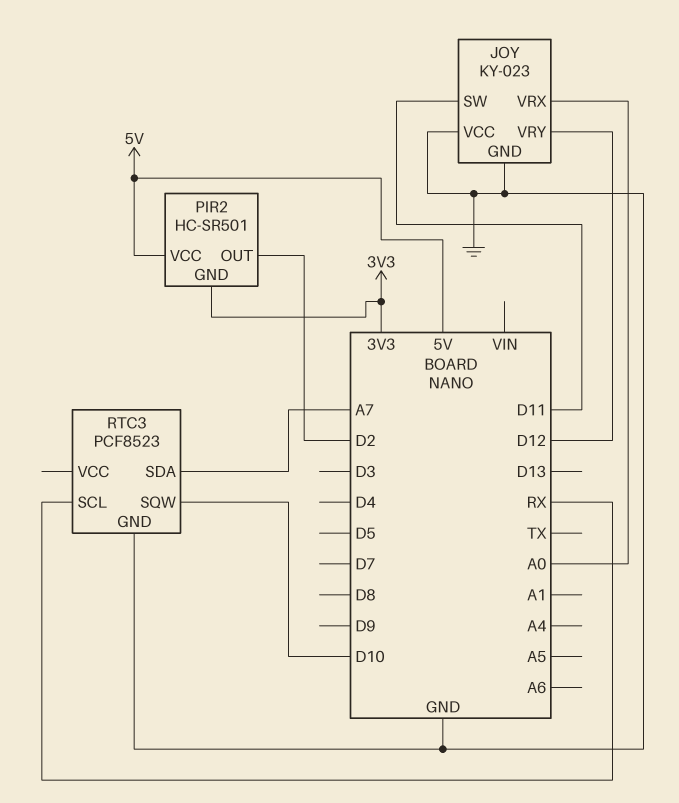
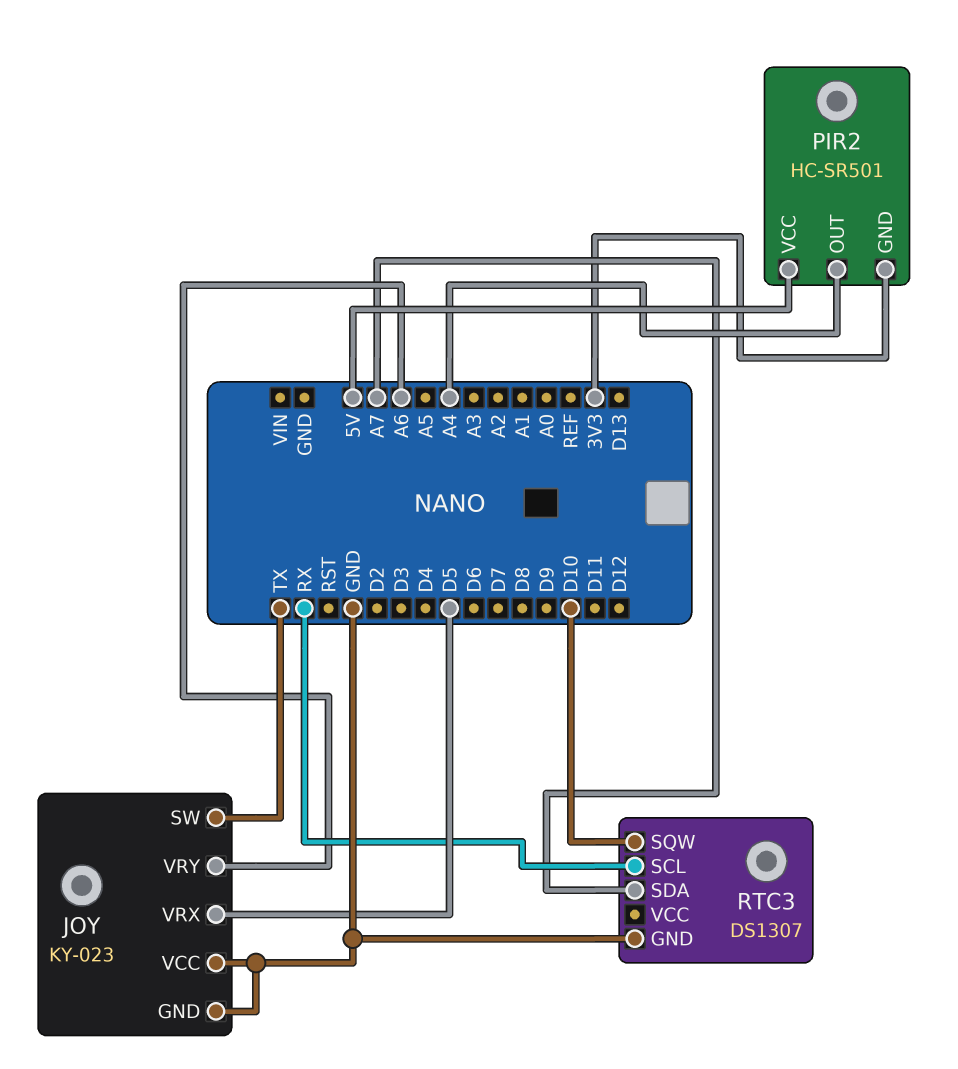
JOY pin SW: D11 -> TX
JOY pin VRX: A0 -> D5
JOY pin VRY: D12 -> A6
PIR2 pin OUT: D2 -> A4
RTC3: PCF8523 -> DS1307

